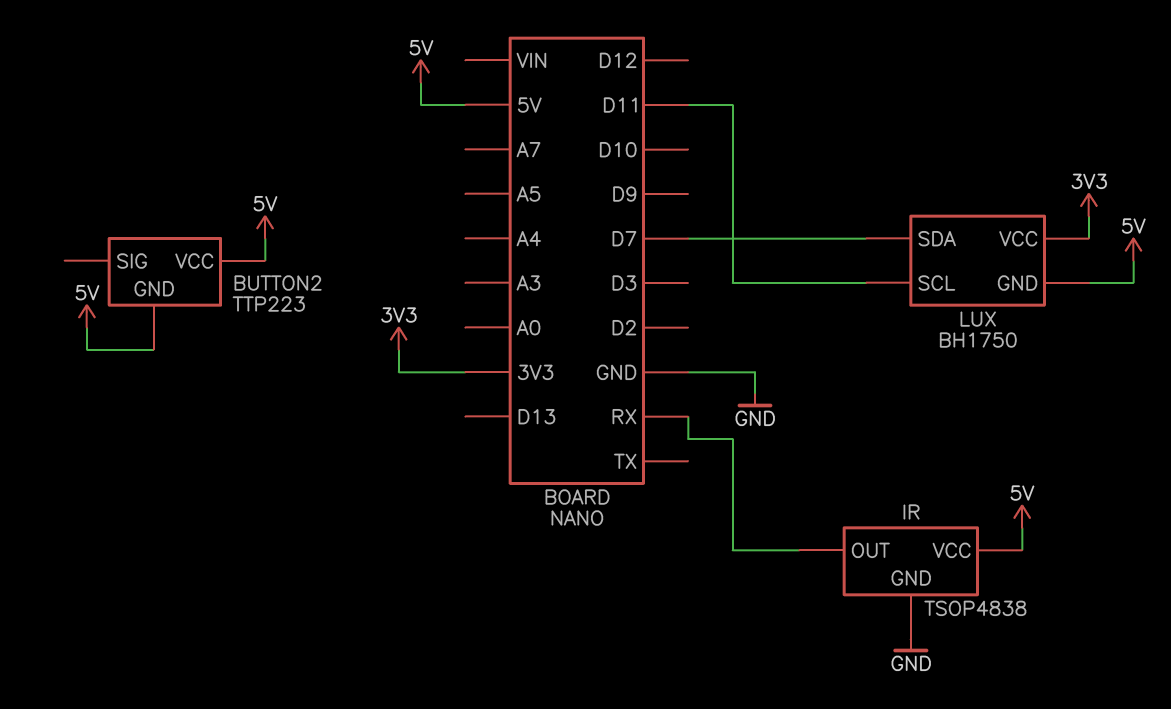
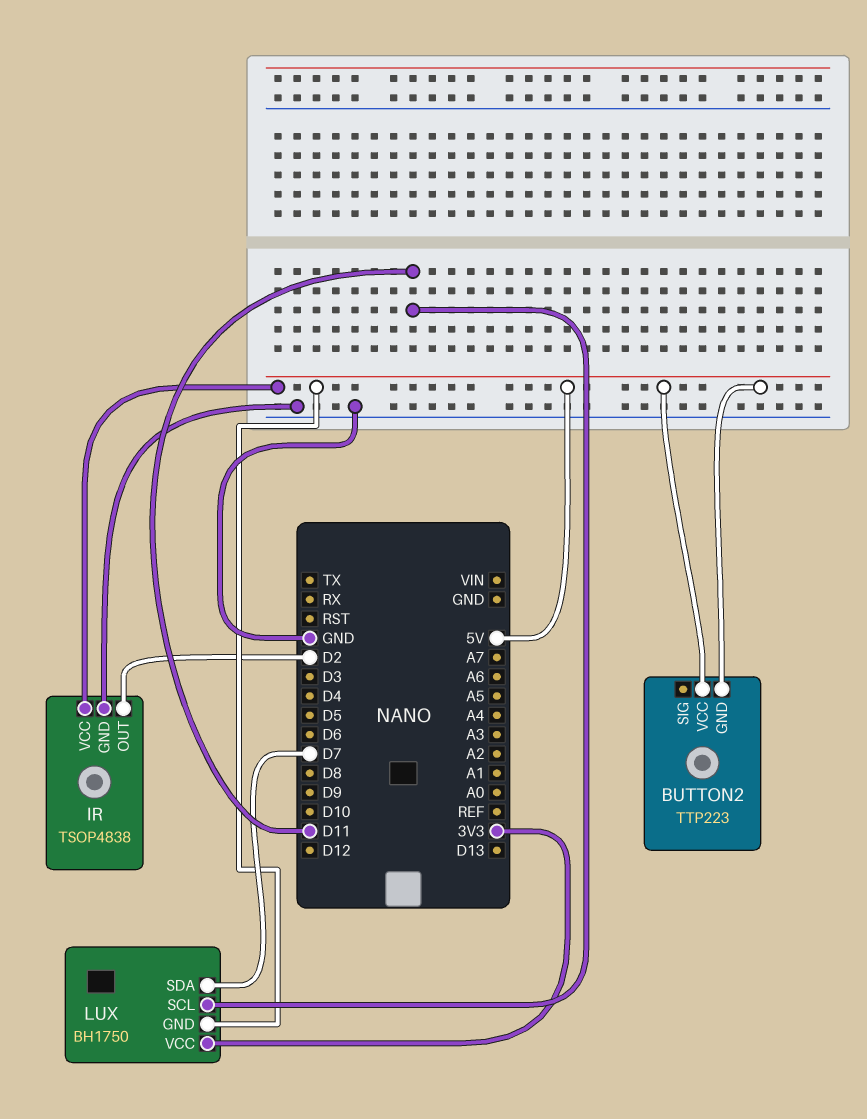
IR pin OUT: RX -> D2

